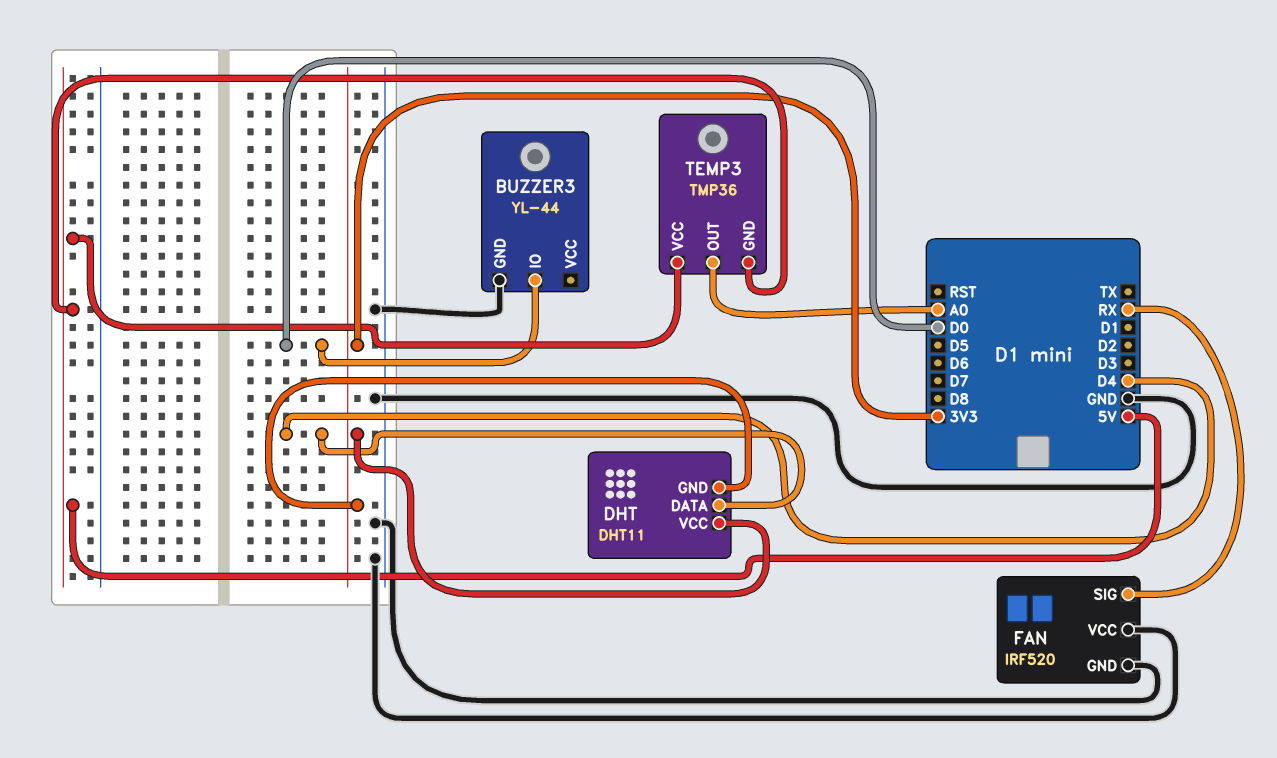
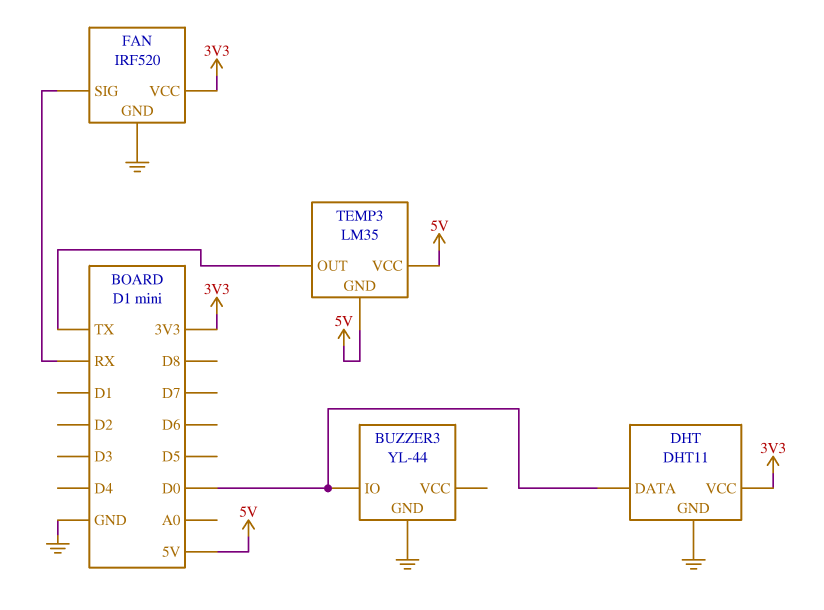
DHT pin DATA: D4 -> D0
DHT pin GND: 3V3 -> GND
FAN pin VCC: GND -> 3V3
TEMP3: TMP36 -> LM35
TEMP3 pin OUT: A0 -> TX

